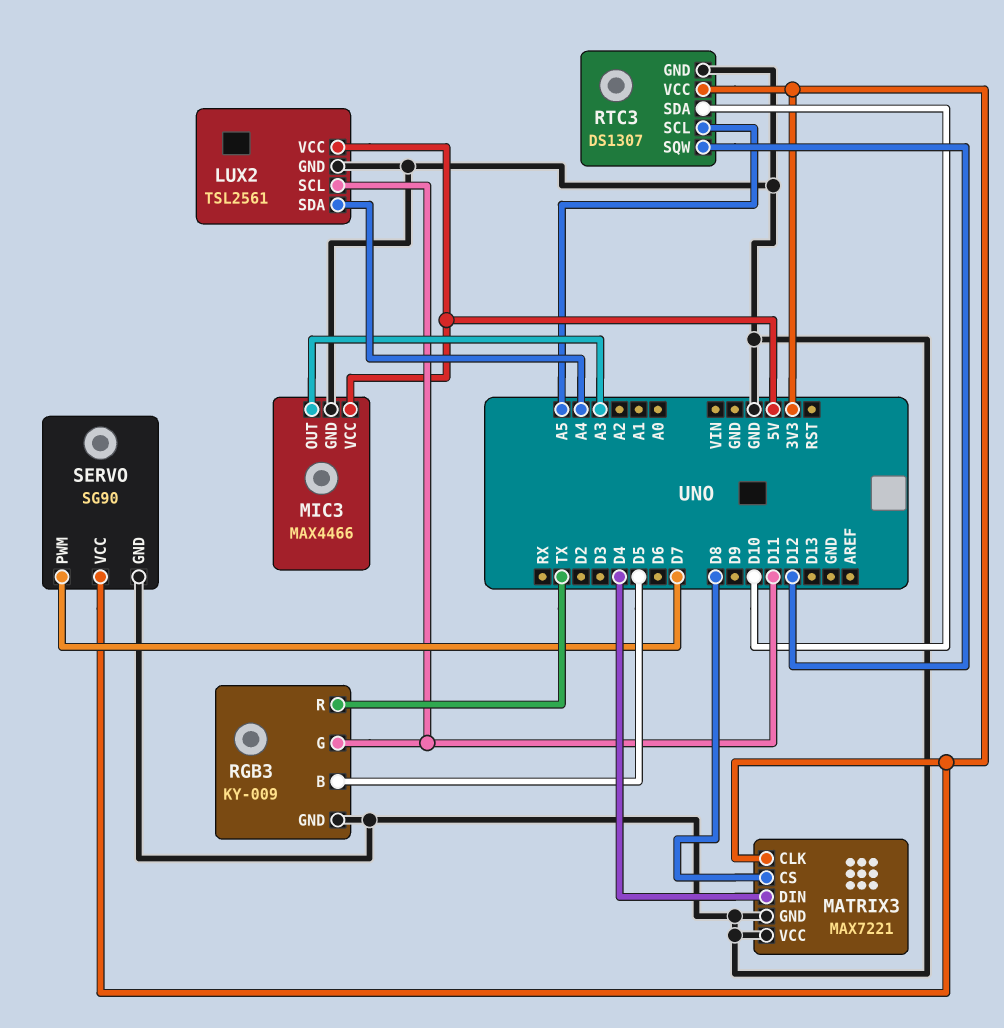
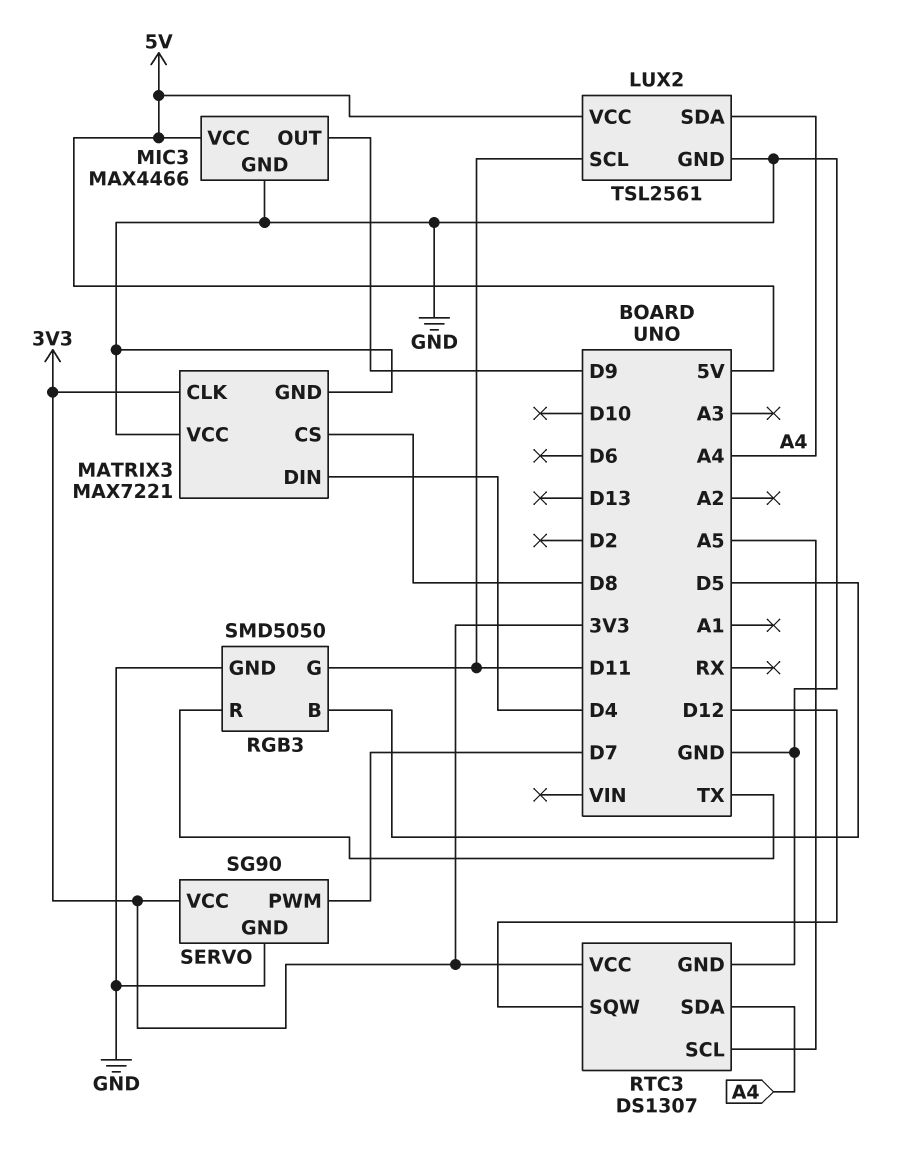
MIC3 pin OUT: A3 -> D9
RGB3: KY-009 -> SMD5050
RTC3 pin SDA: D10 -> A4

